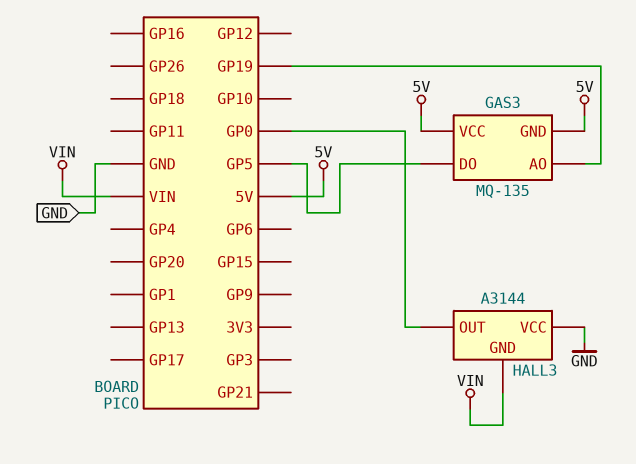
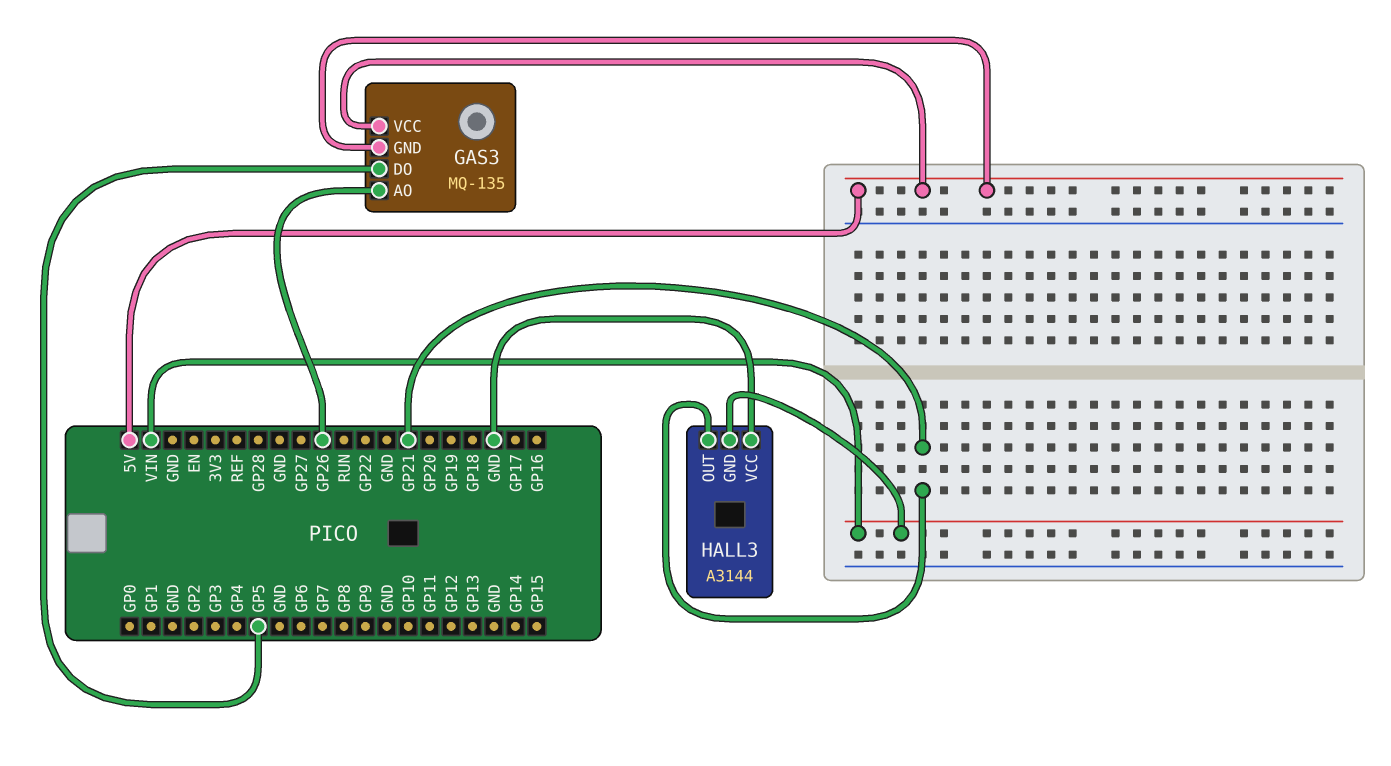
GAS3 pin AO: GP19 -> GP26
HALL3 pin OUT: GP0 -> GP21

